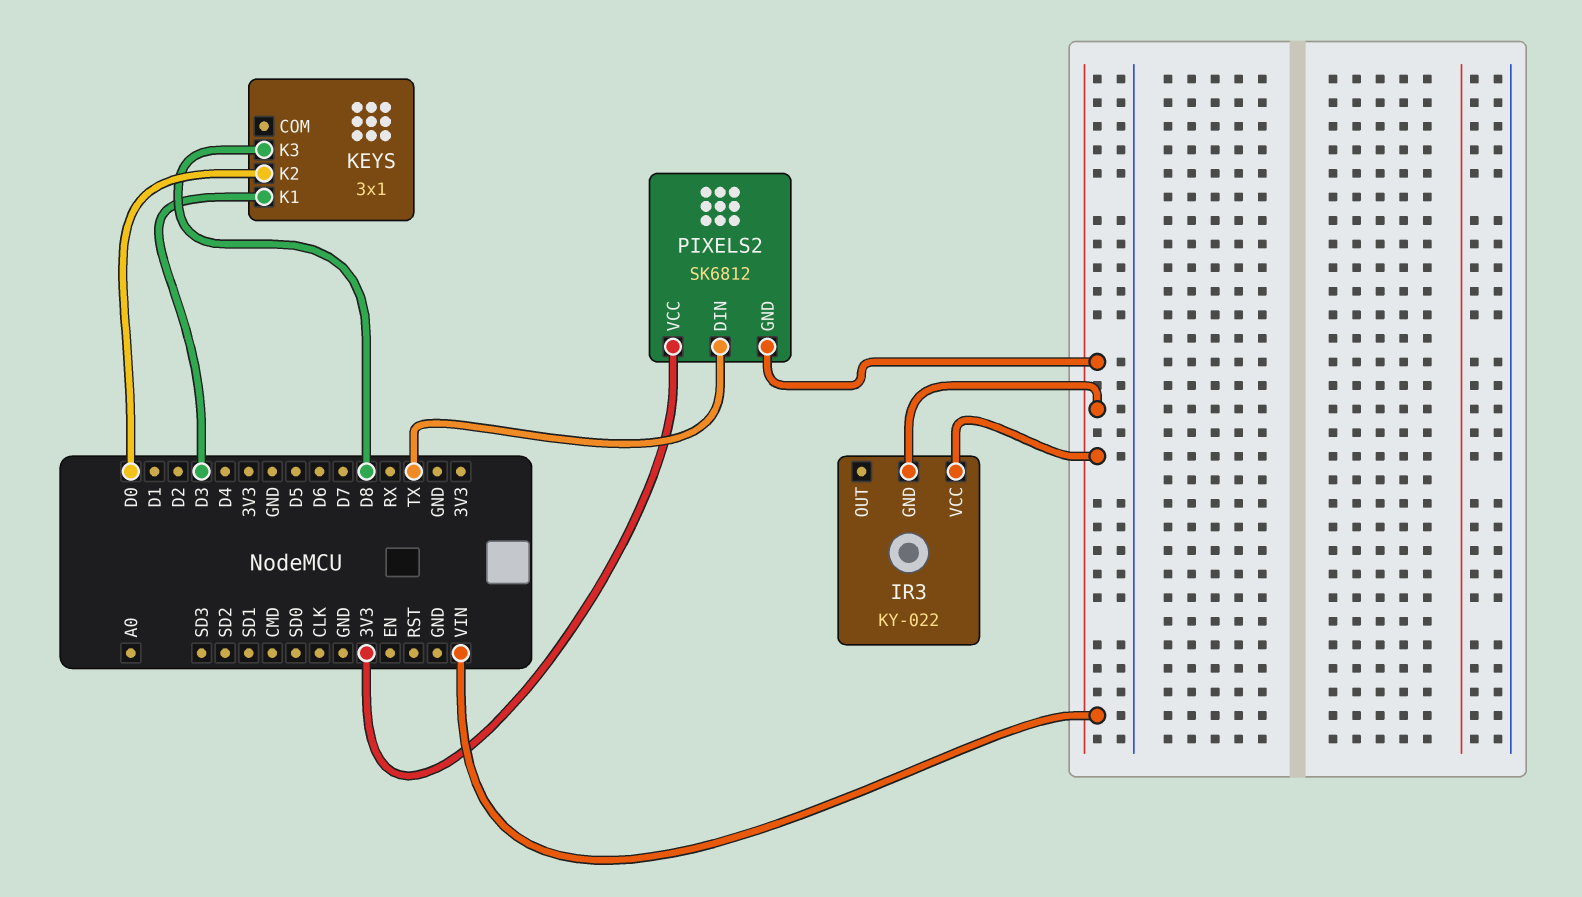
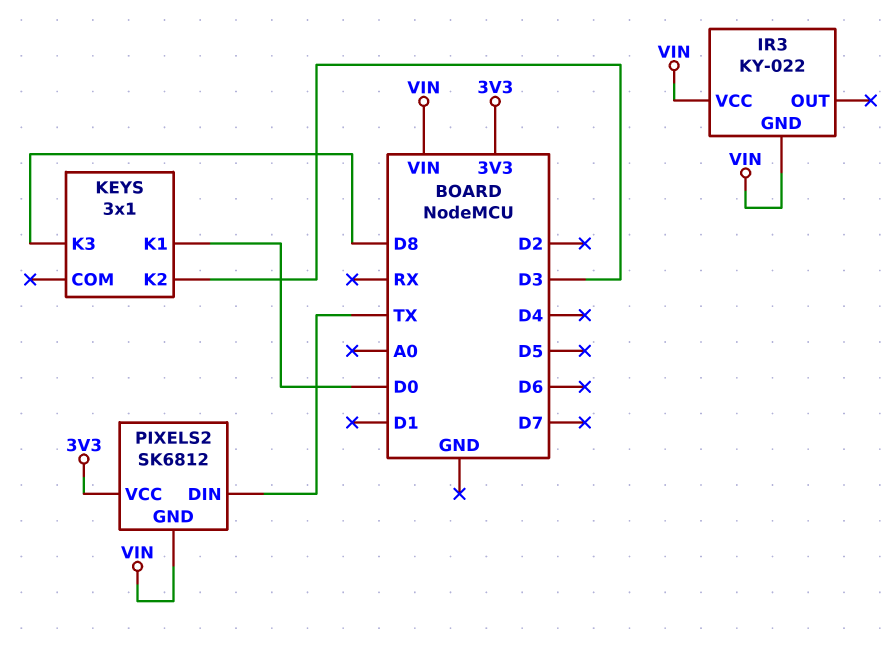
KEYS pin K1: D3 -> D0
KEYS pin K2: D0 -> D3

